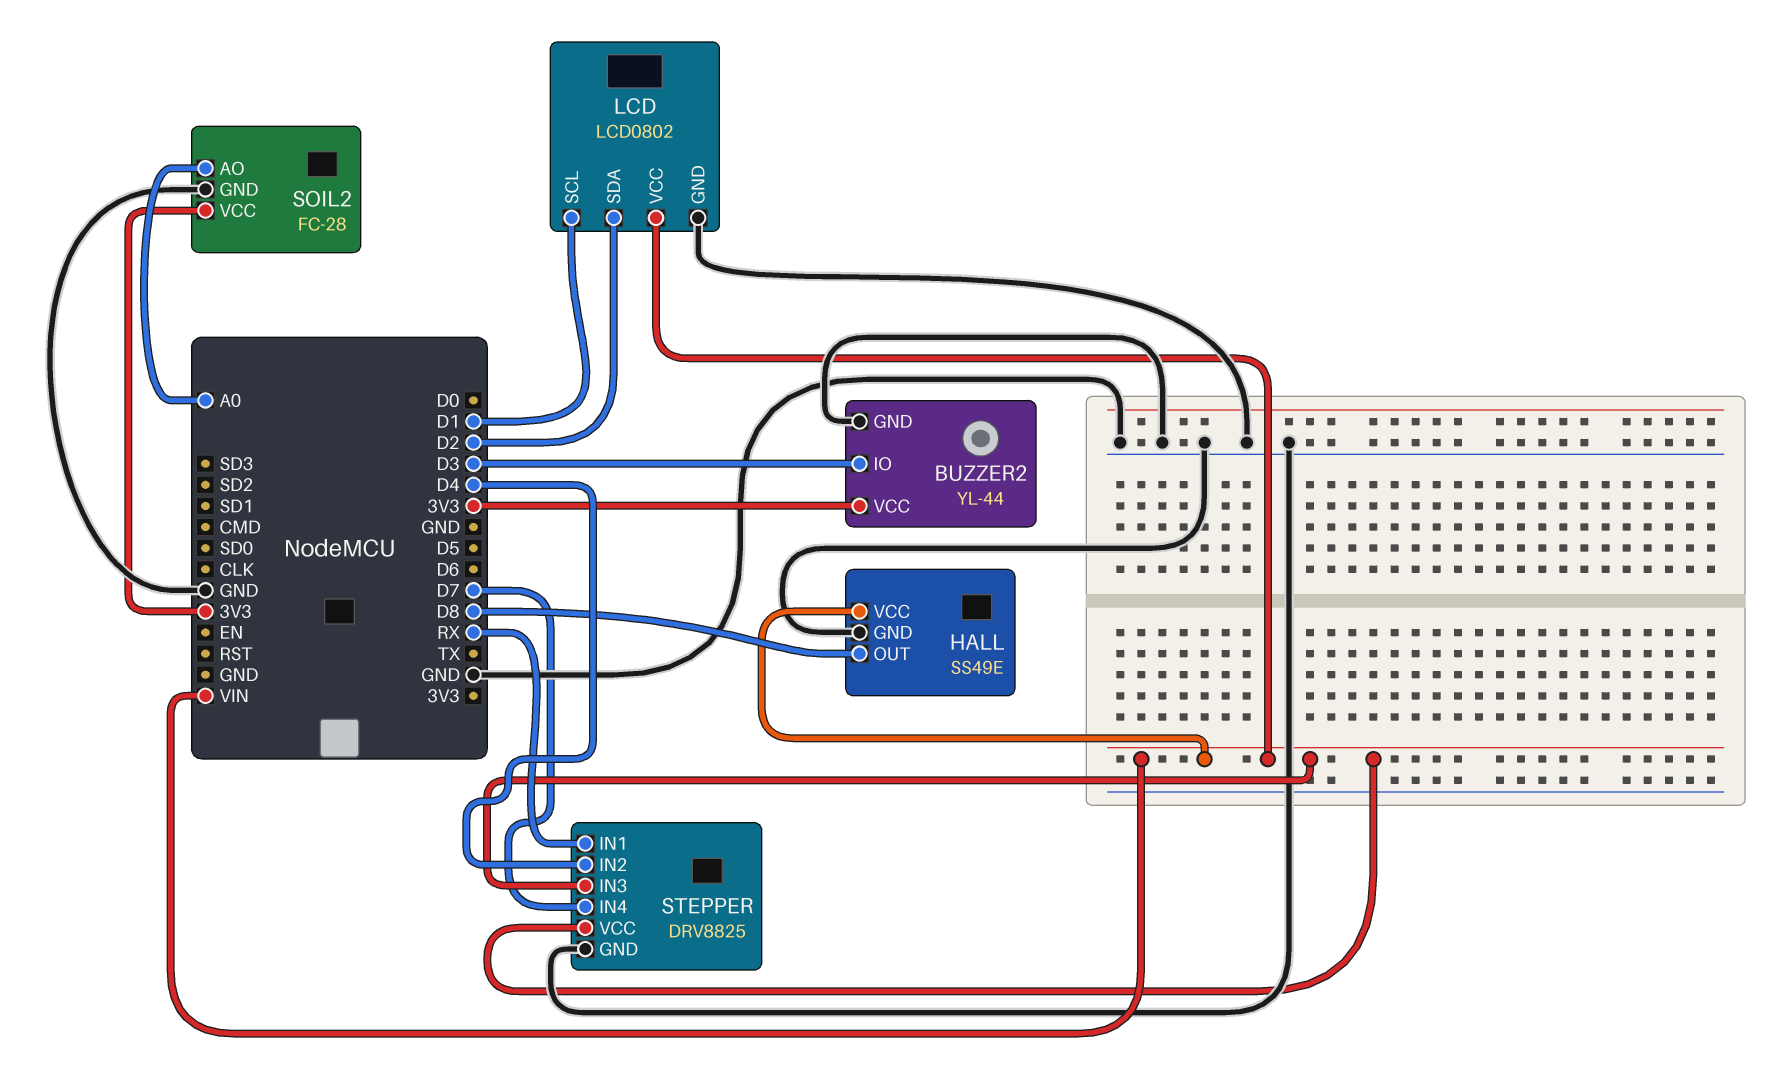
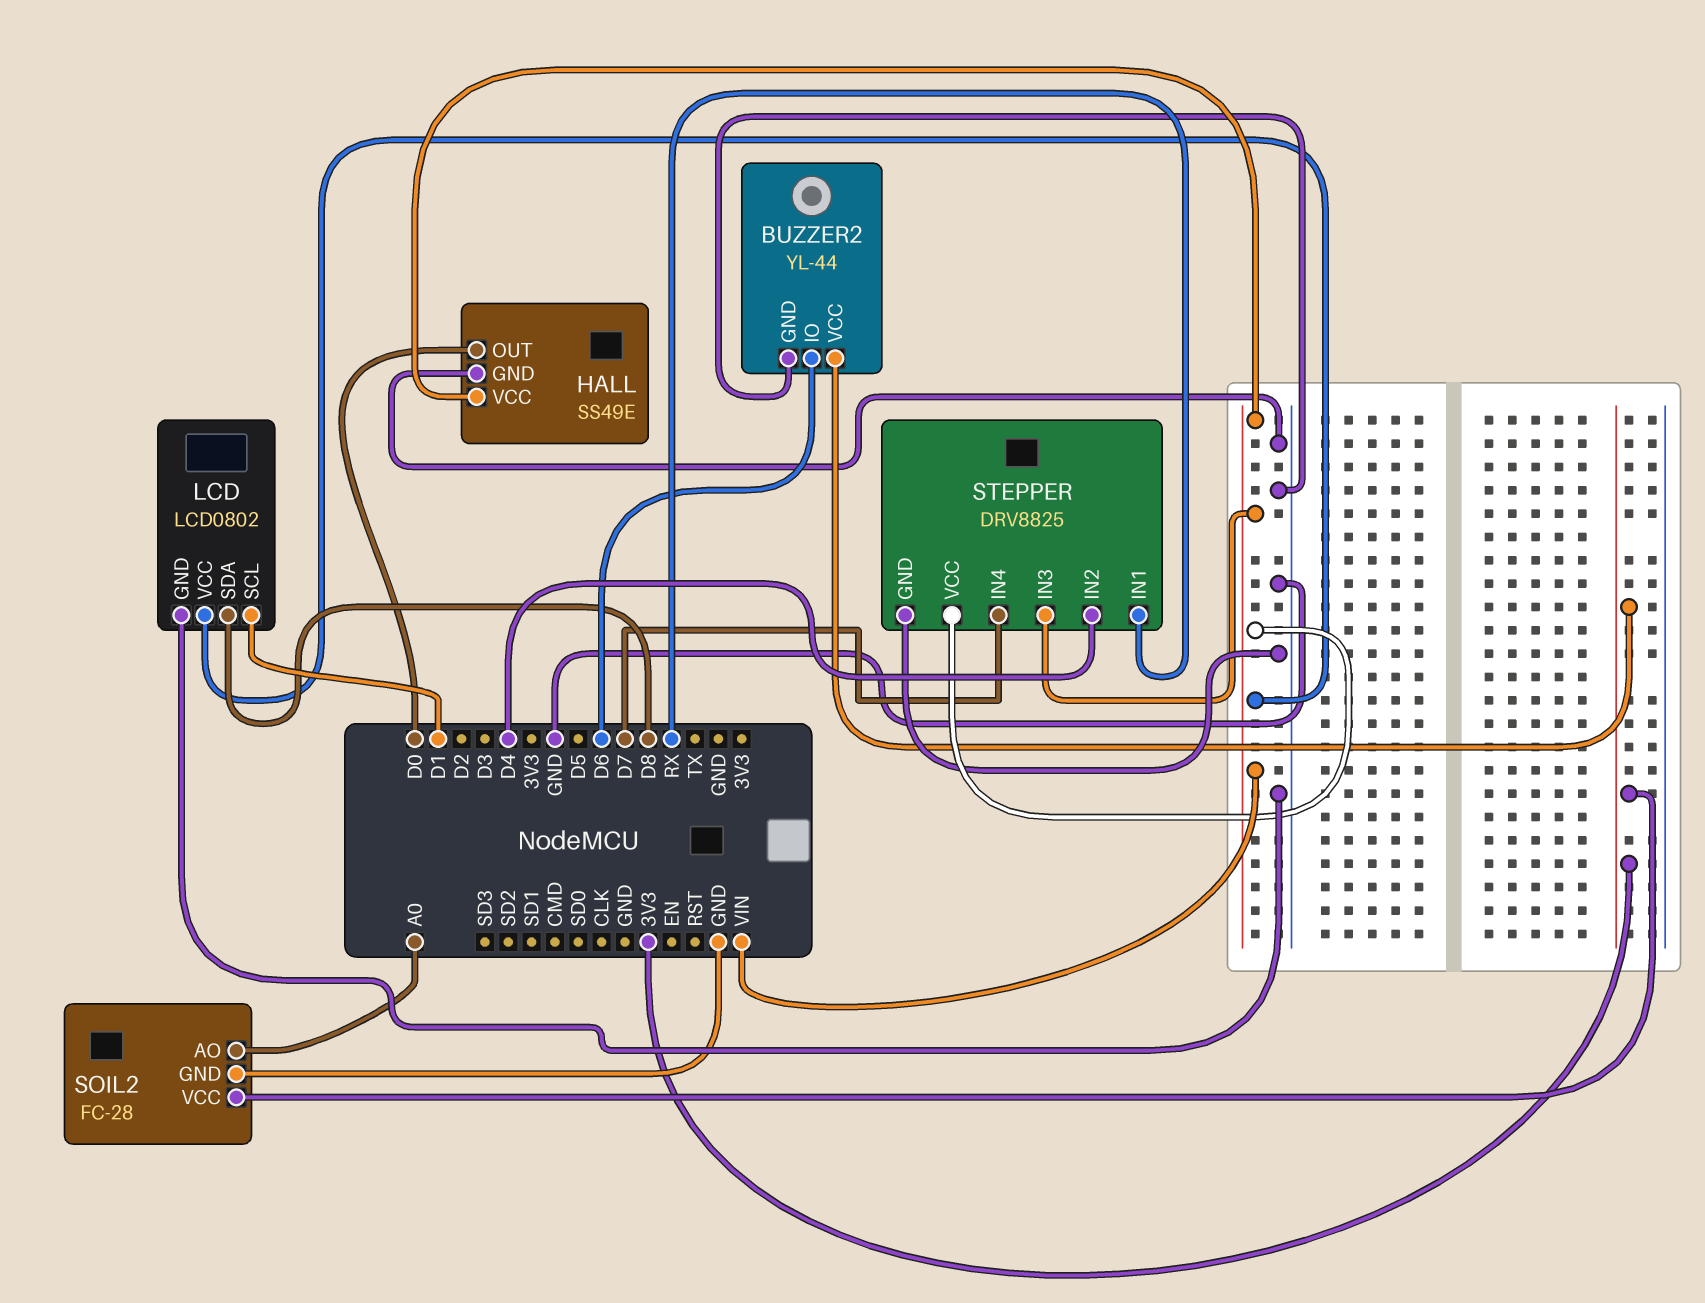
BUZZER2 pin IO: D3 -> D6
HALL pin OUT: D8 -> D0
LCD pin SDA: D2 -> D8

